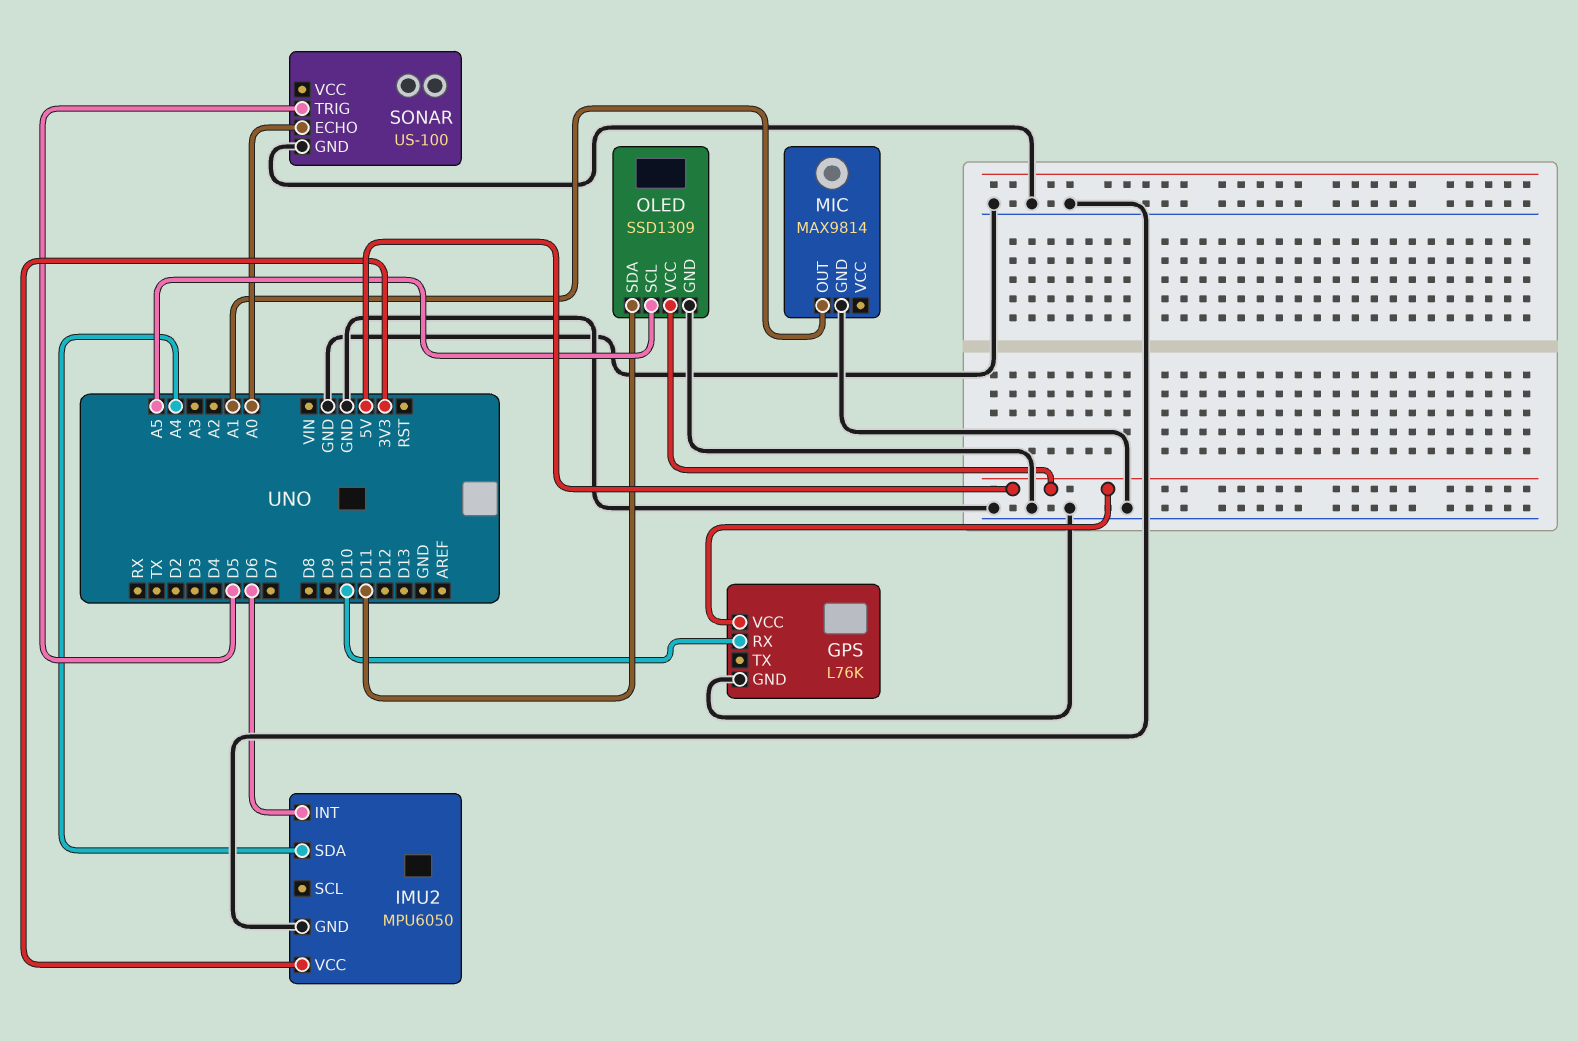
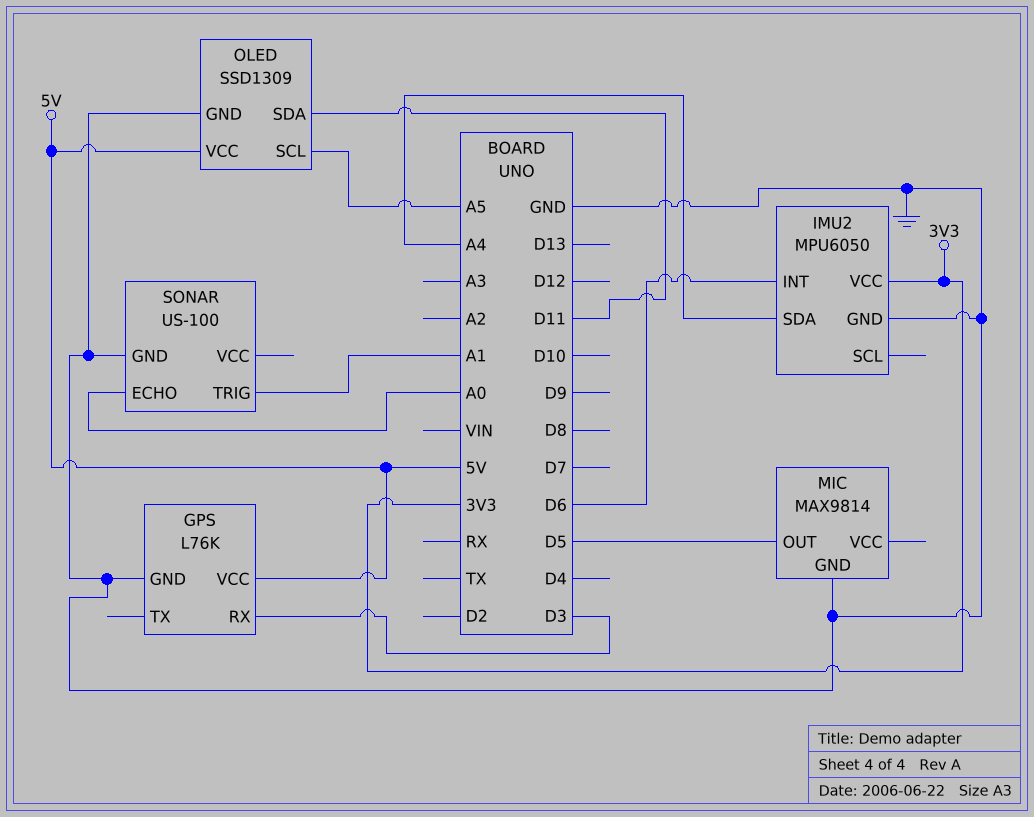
GPS pin RX: D10 -> D3
MIC pin OUT: A1 -> D5
SONAR pin TRIG: D5 -> A1

